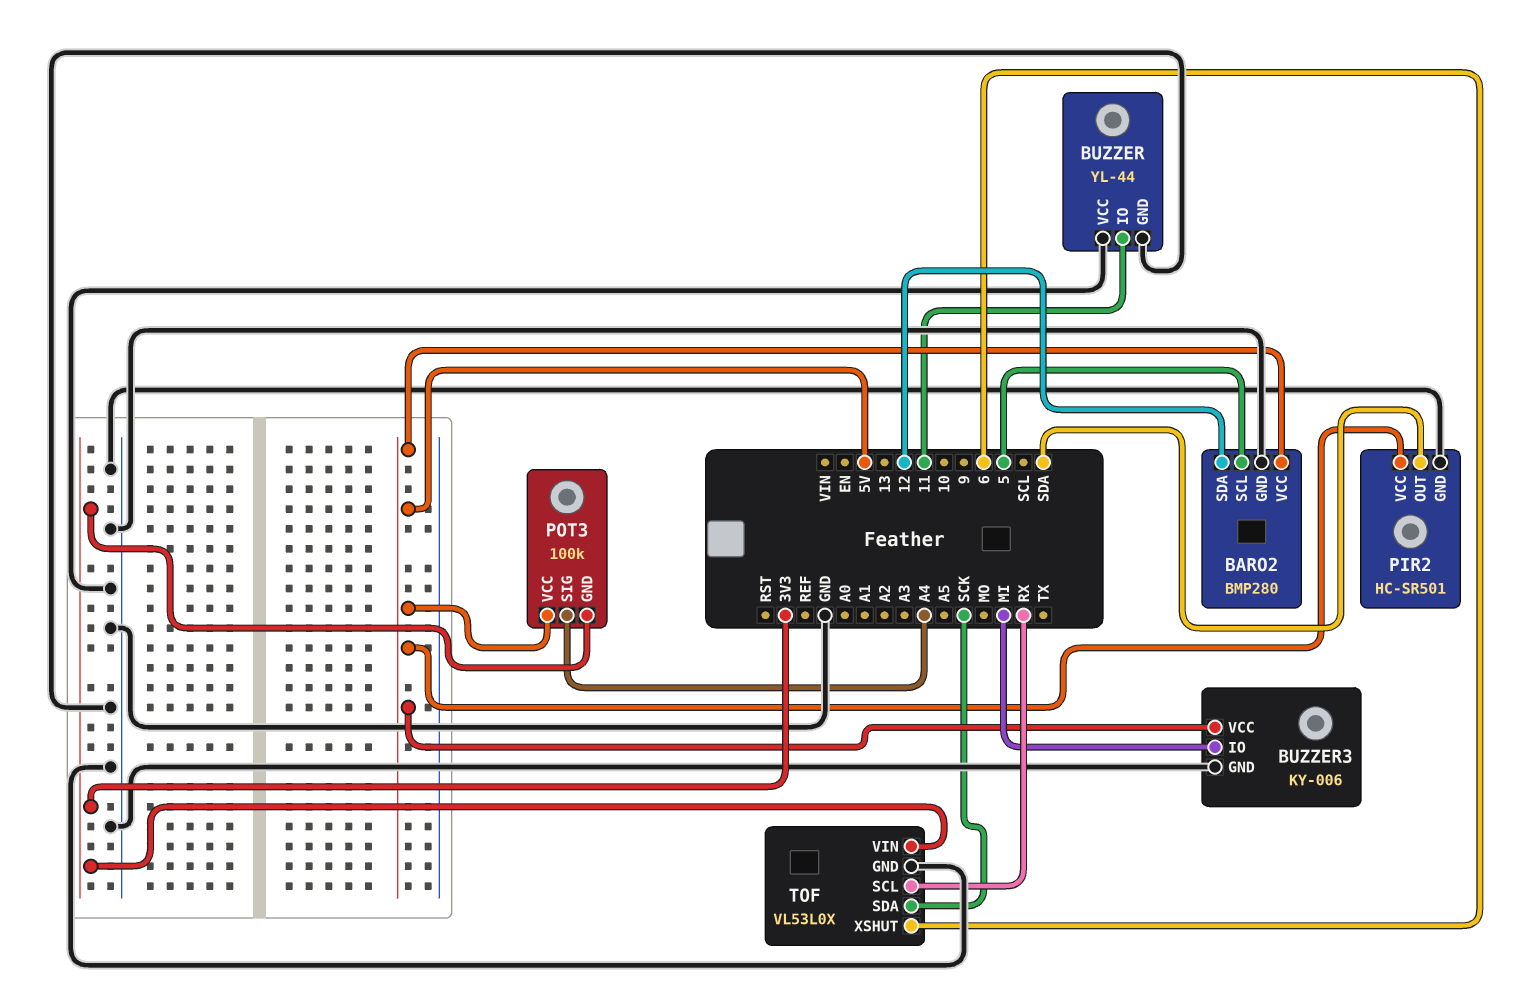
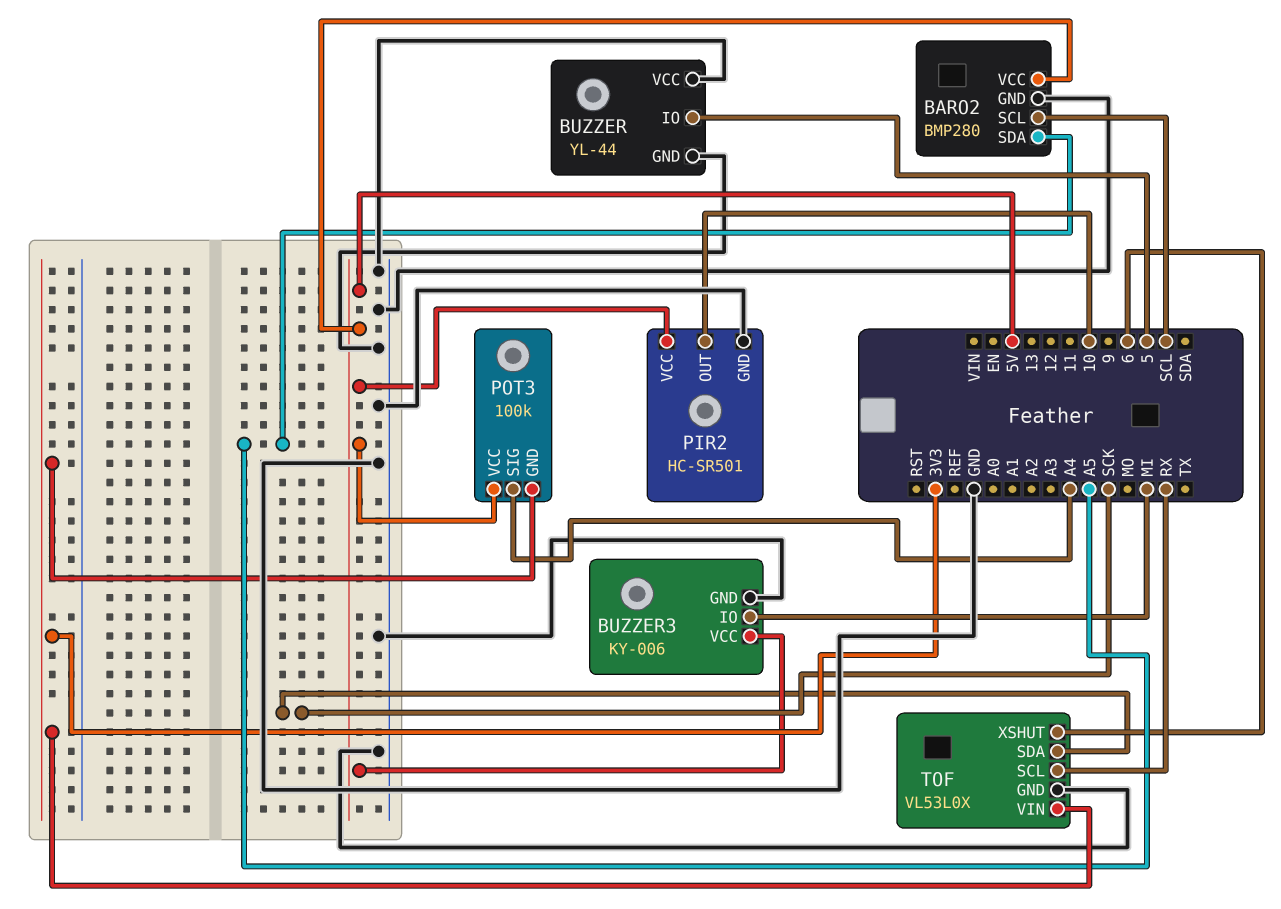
BARO2 pin SCL: 5 -> SCL
BARO2 pin SDA: 12 -> A5
BUZZER pin IO: 11 -> 5
PIR2 pin OUT: SDA -> 10

